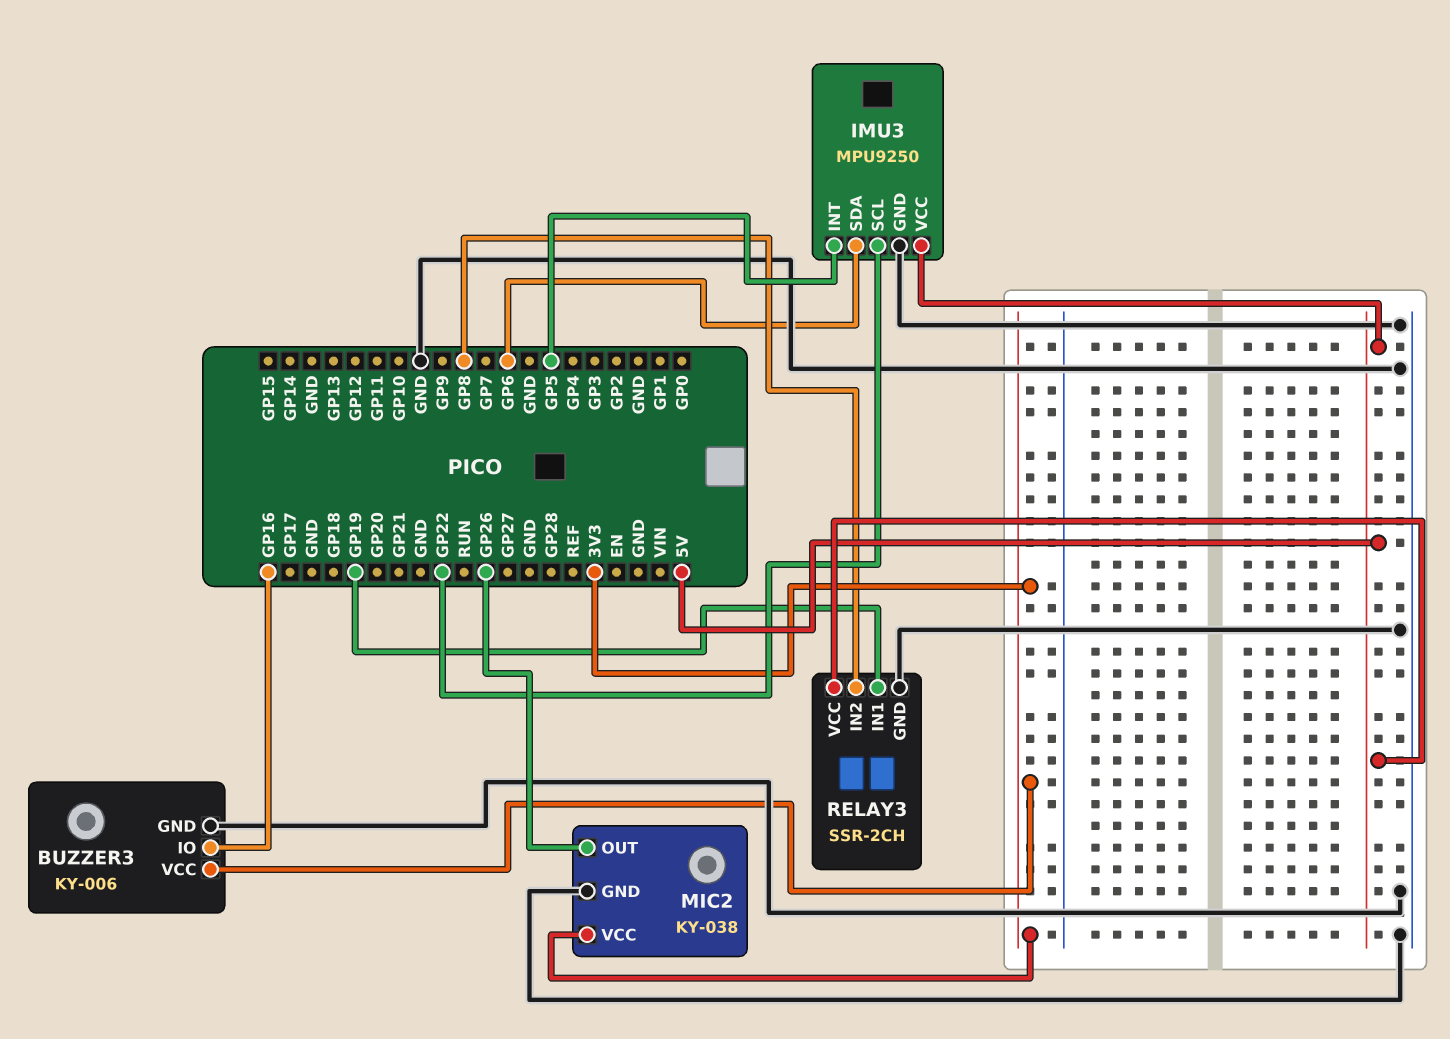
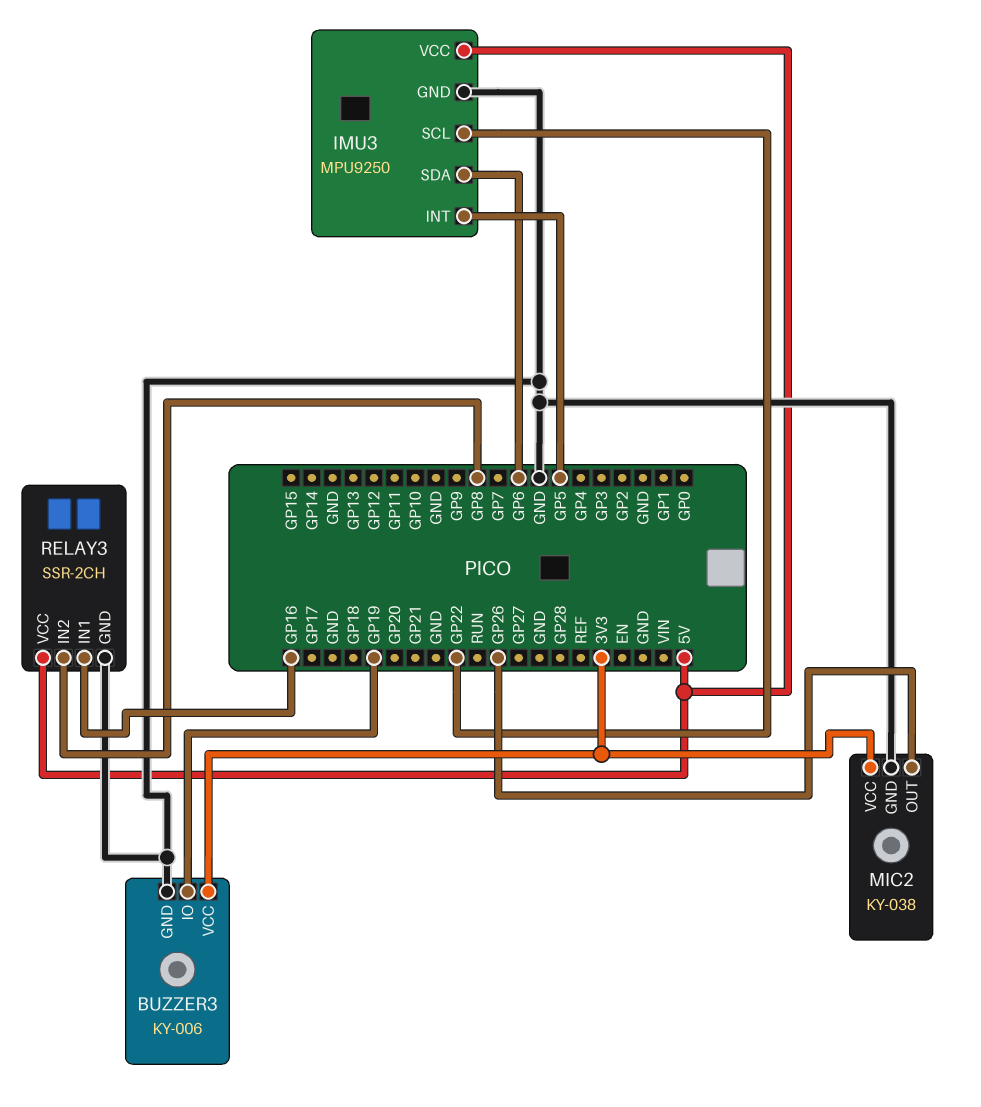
BUZZER3 pin IO: GP16 -> GP19
RELAY3 pin IN1: GP19 -> GP16

